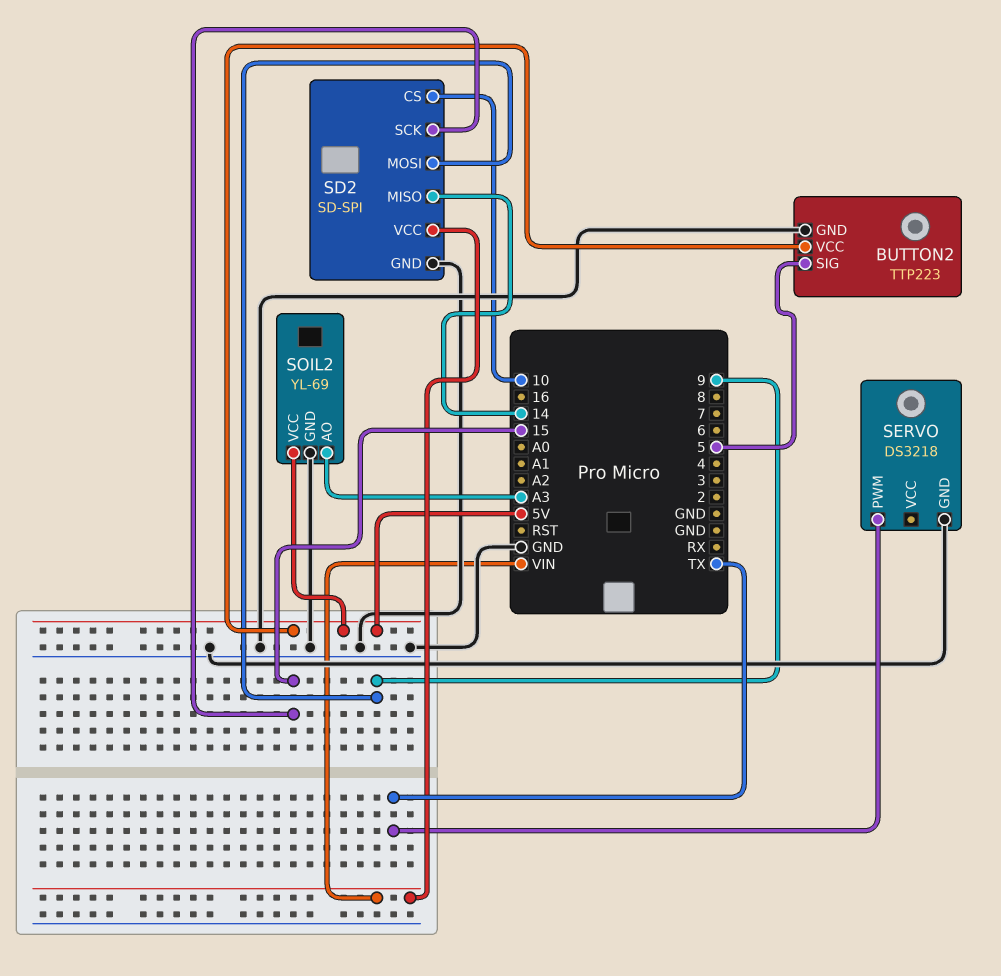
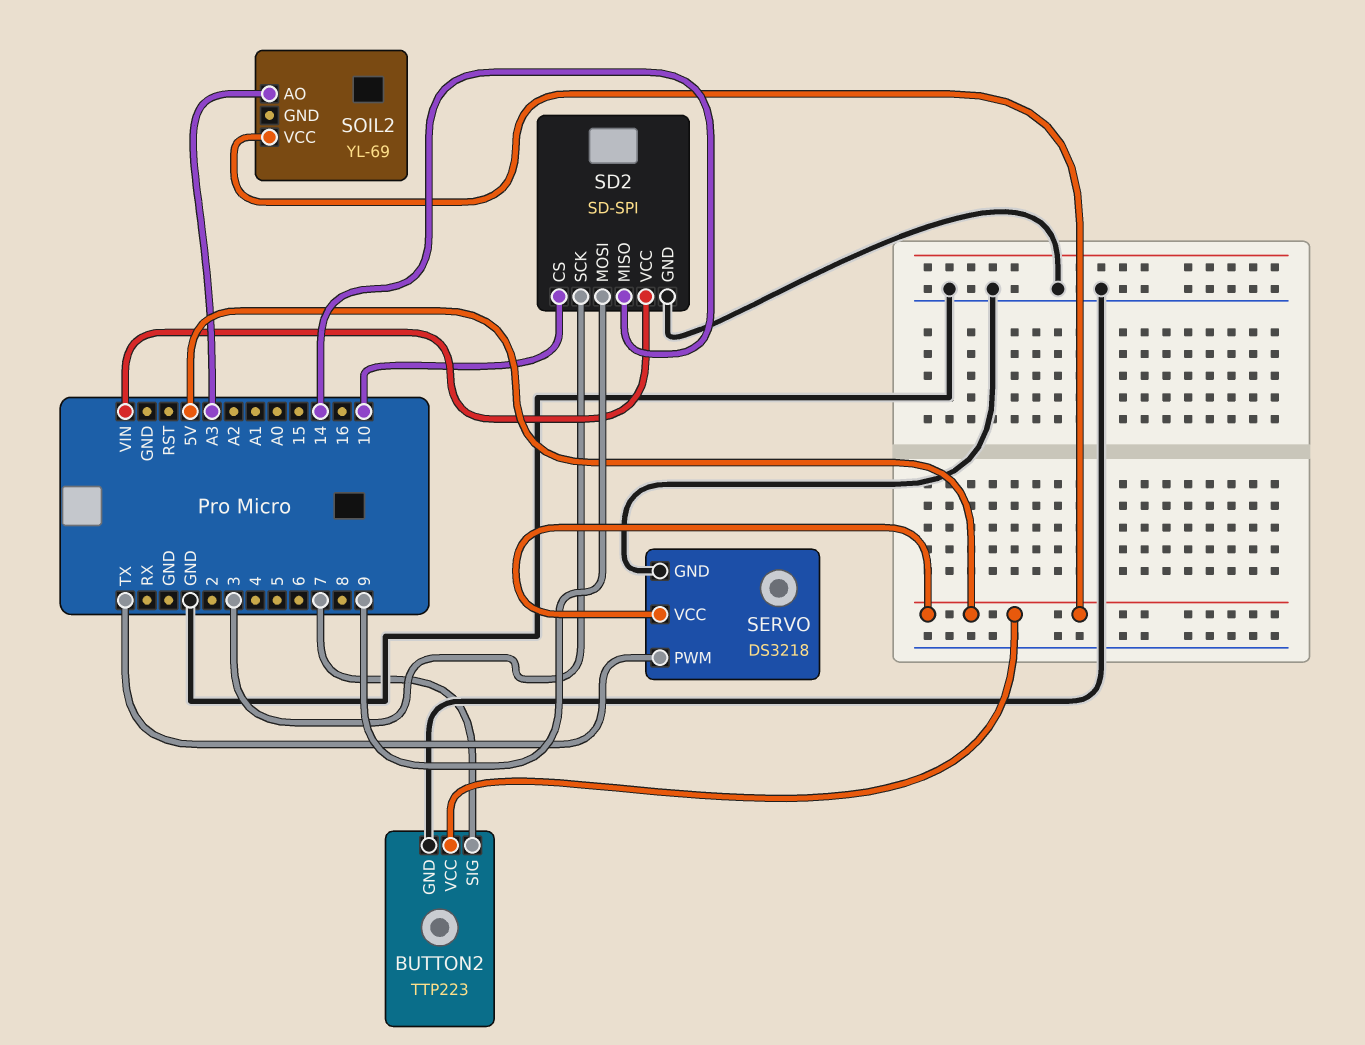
BUTTON2 pin SIG: 5 -> 7
SD2 pin SCK: 15 -> 3
SERVO pin VCC: none -> 5V
SOIL2 pin GND: GND -> none

